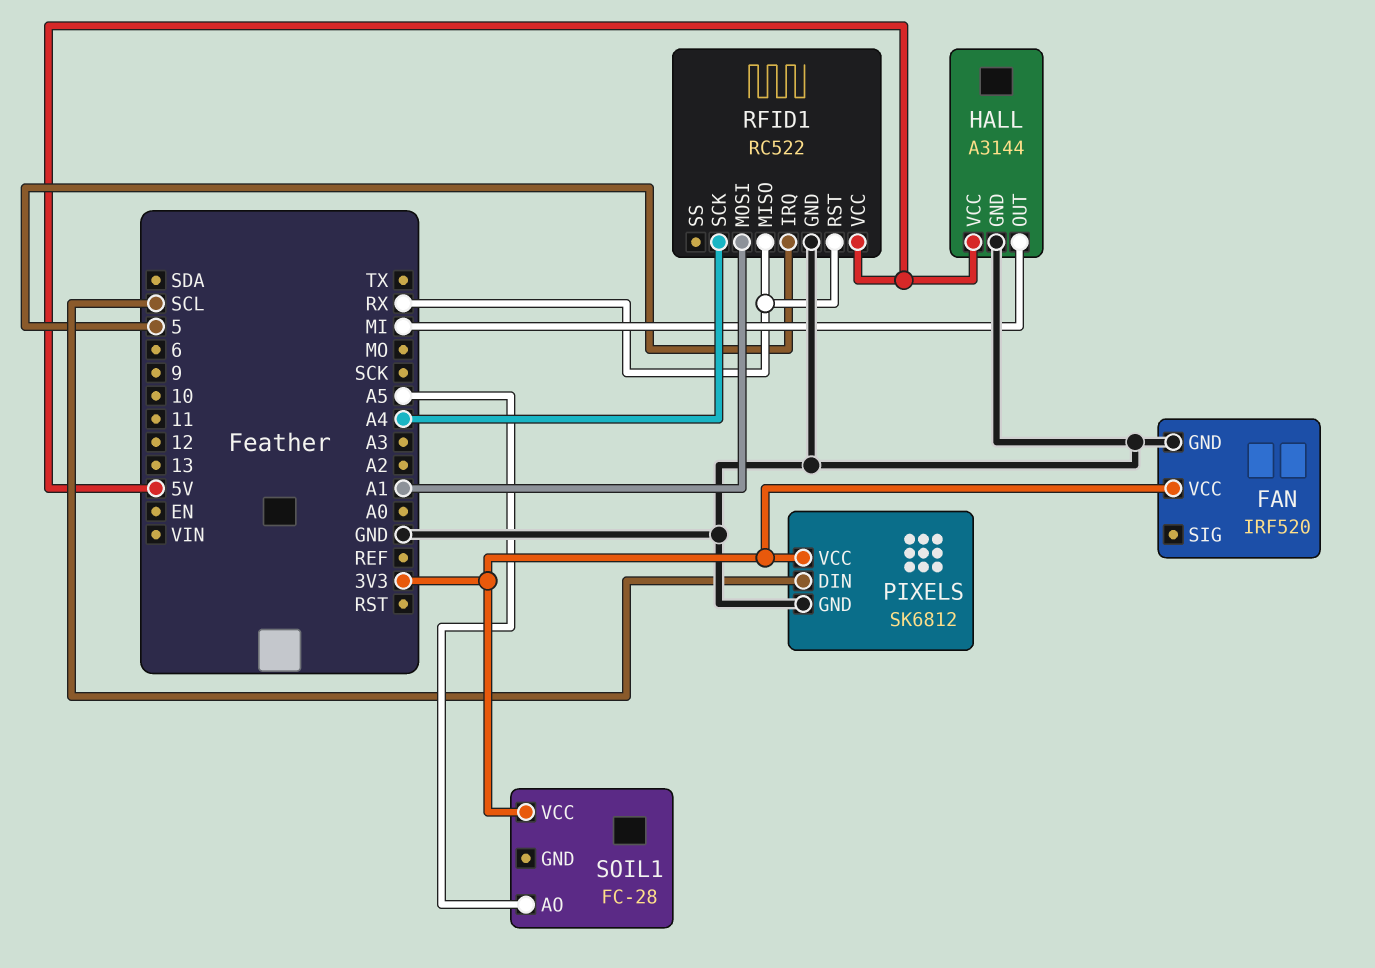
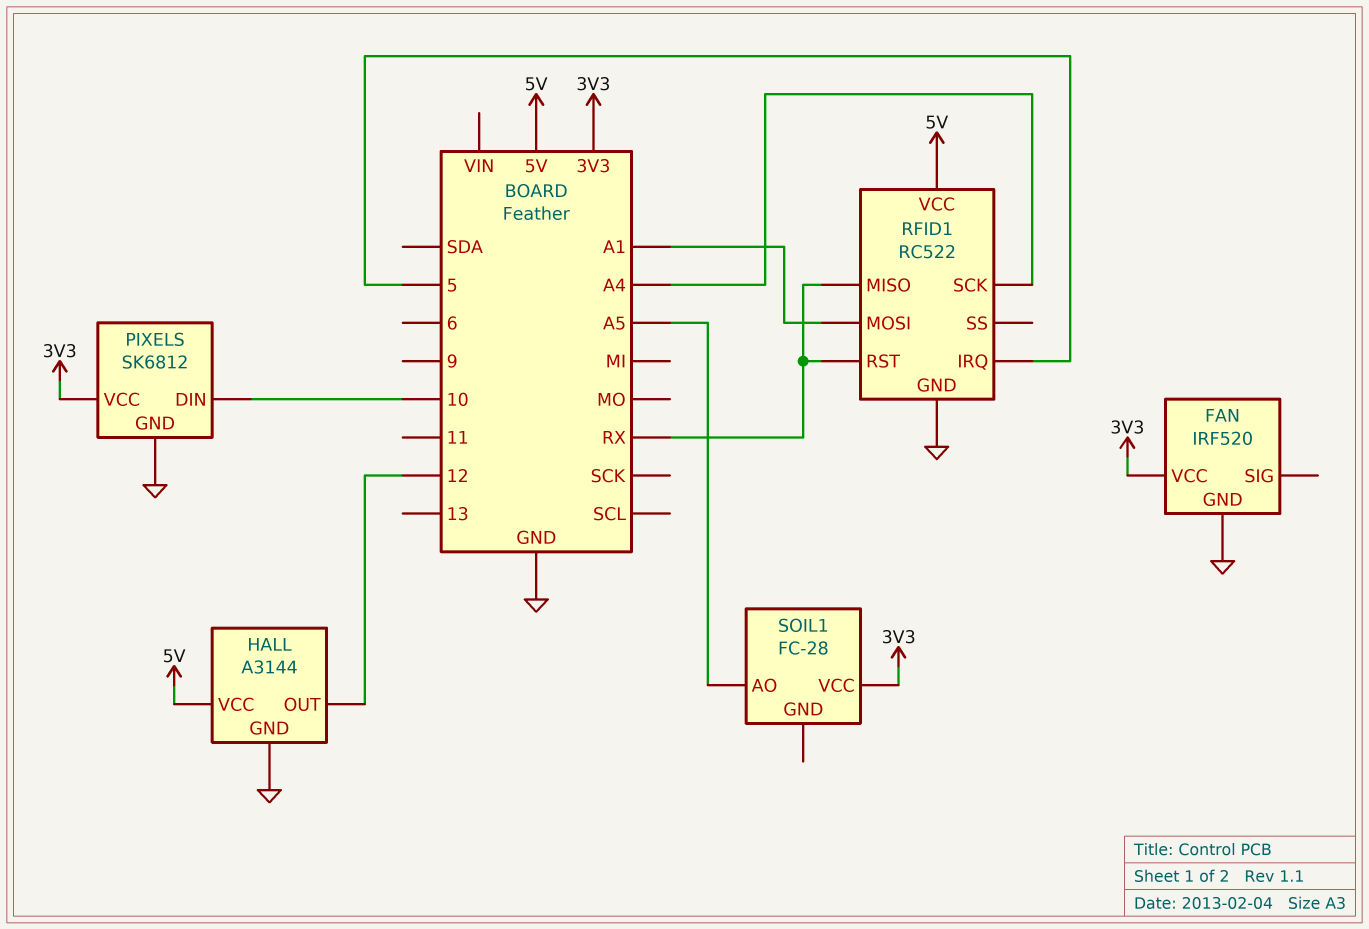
HALL pin OUT: MI -> 12
PIXELS pin DIN: SCL -> 10

